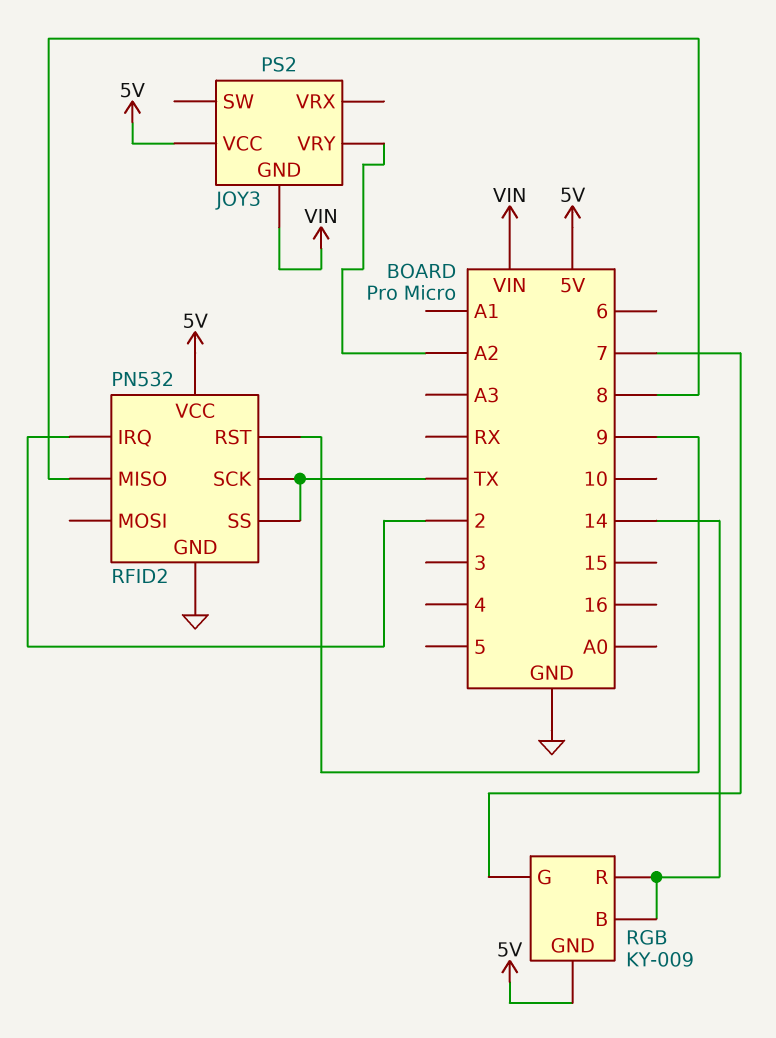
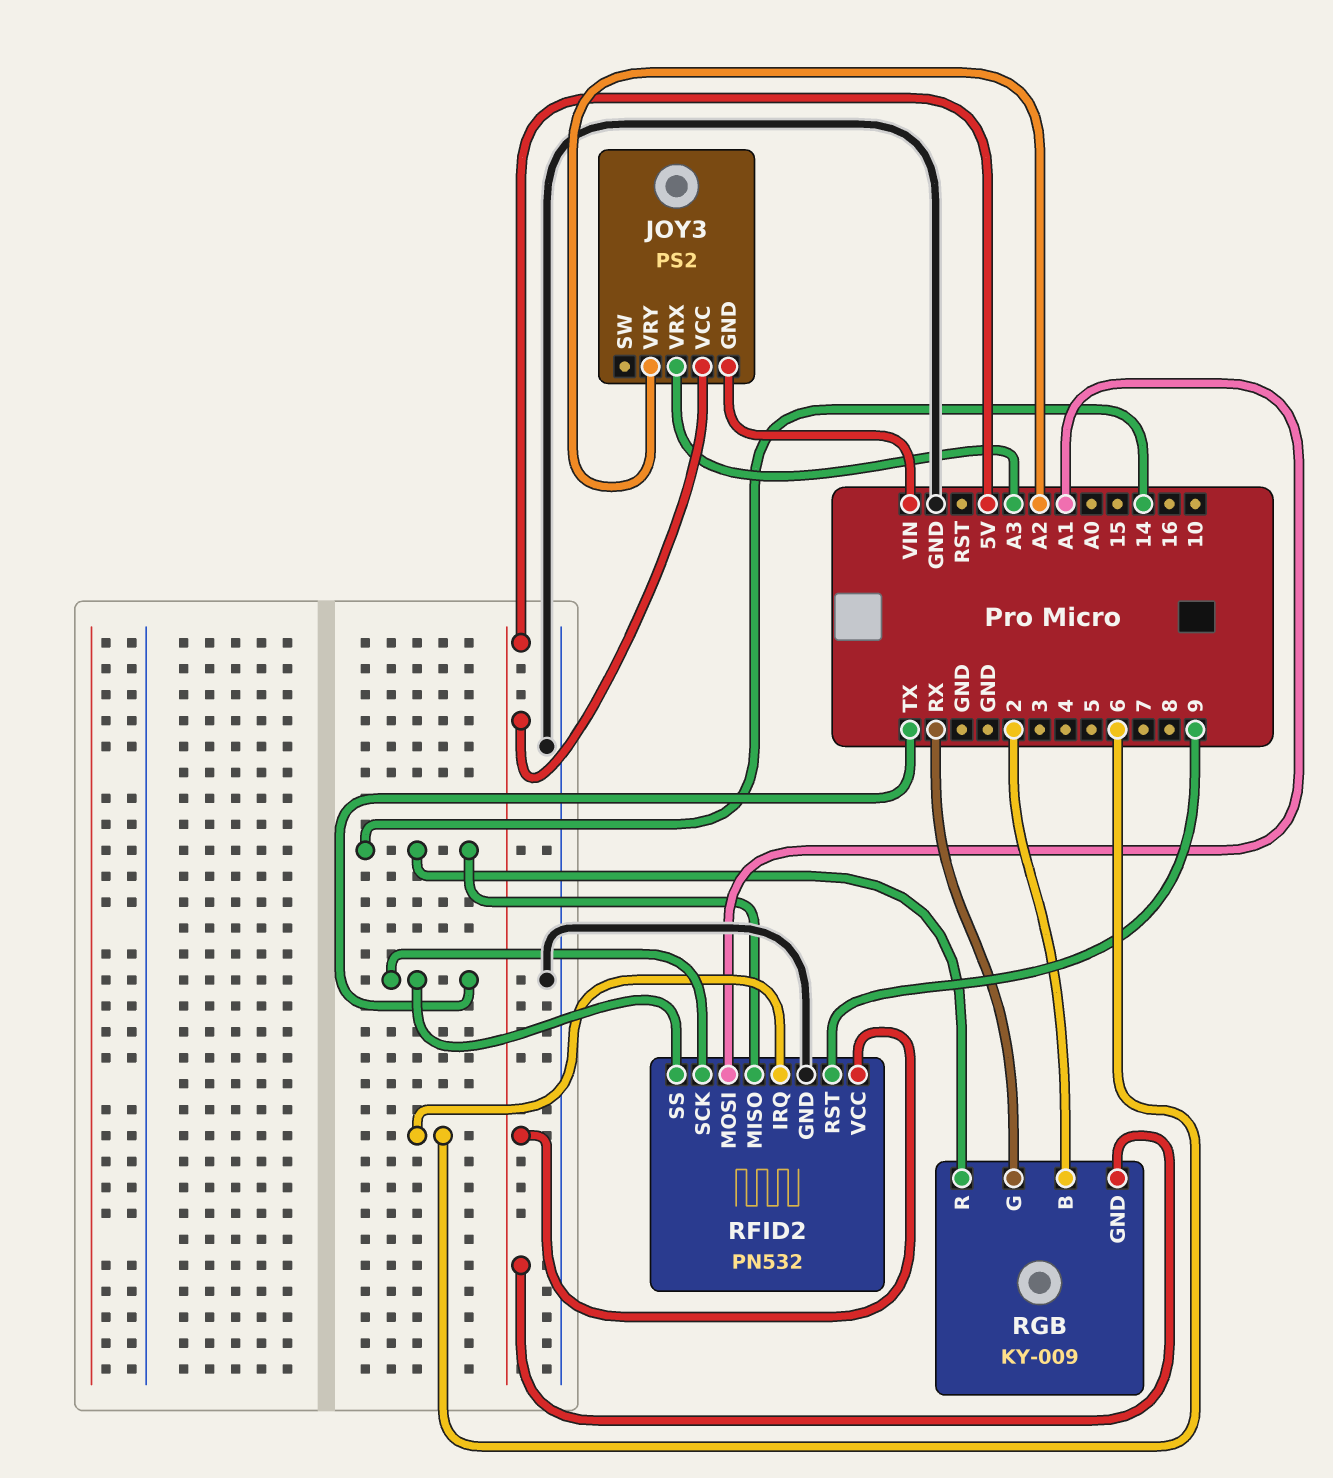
JOY3 pin VRX: none -> A3
RFID2 pin IRQ: 2 -> 6
RFID2 pin MISO: 8 -> 14
RFID2 pin MOSI: none -> A1
RGB pin B: 14 -> 2
RGB pin G: 7 -> RX

